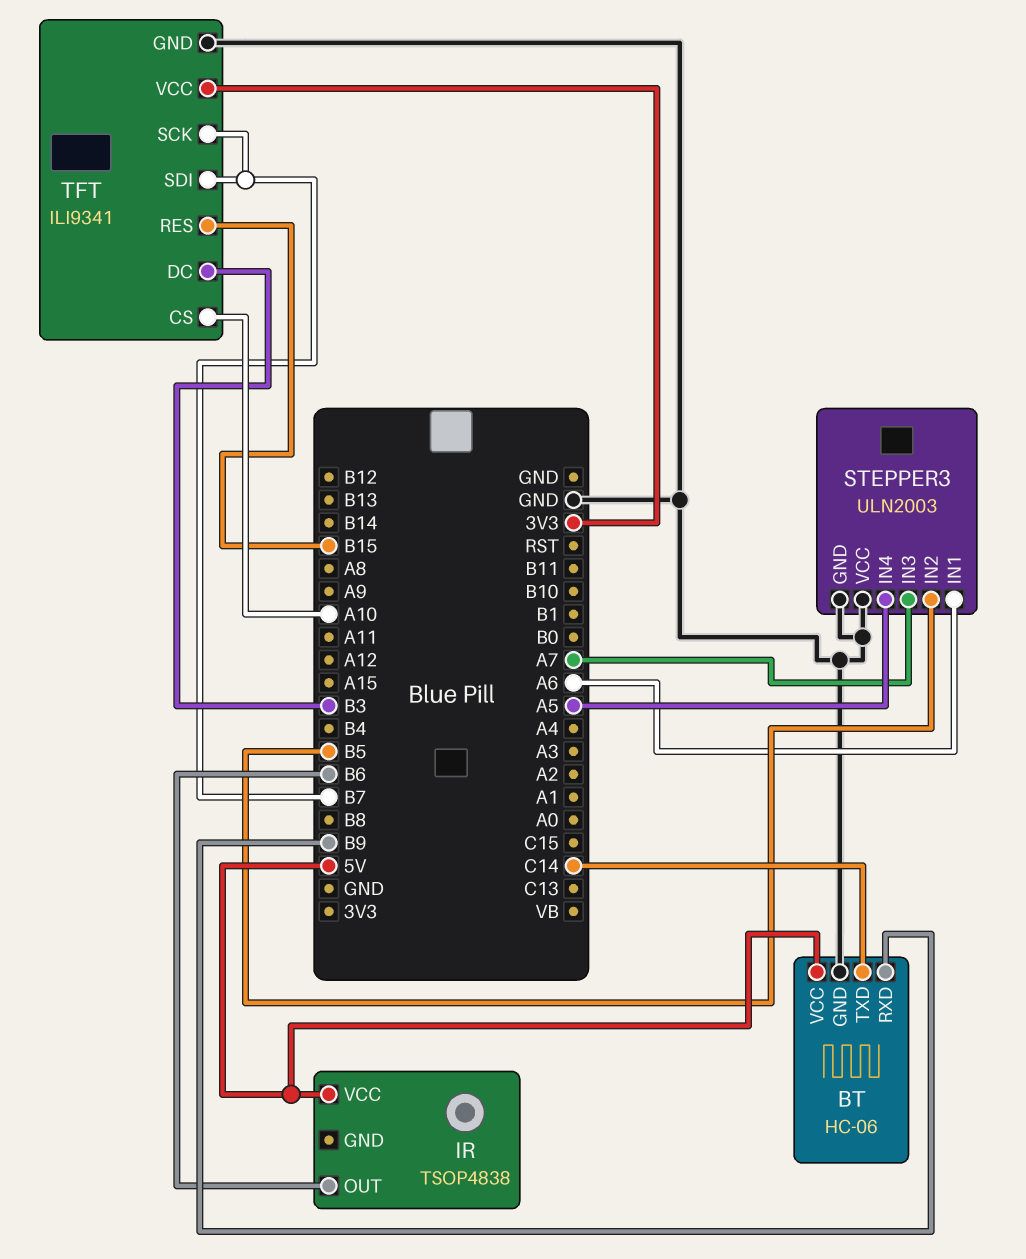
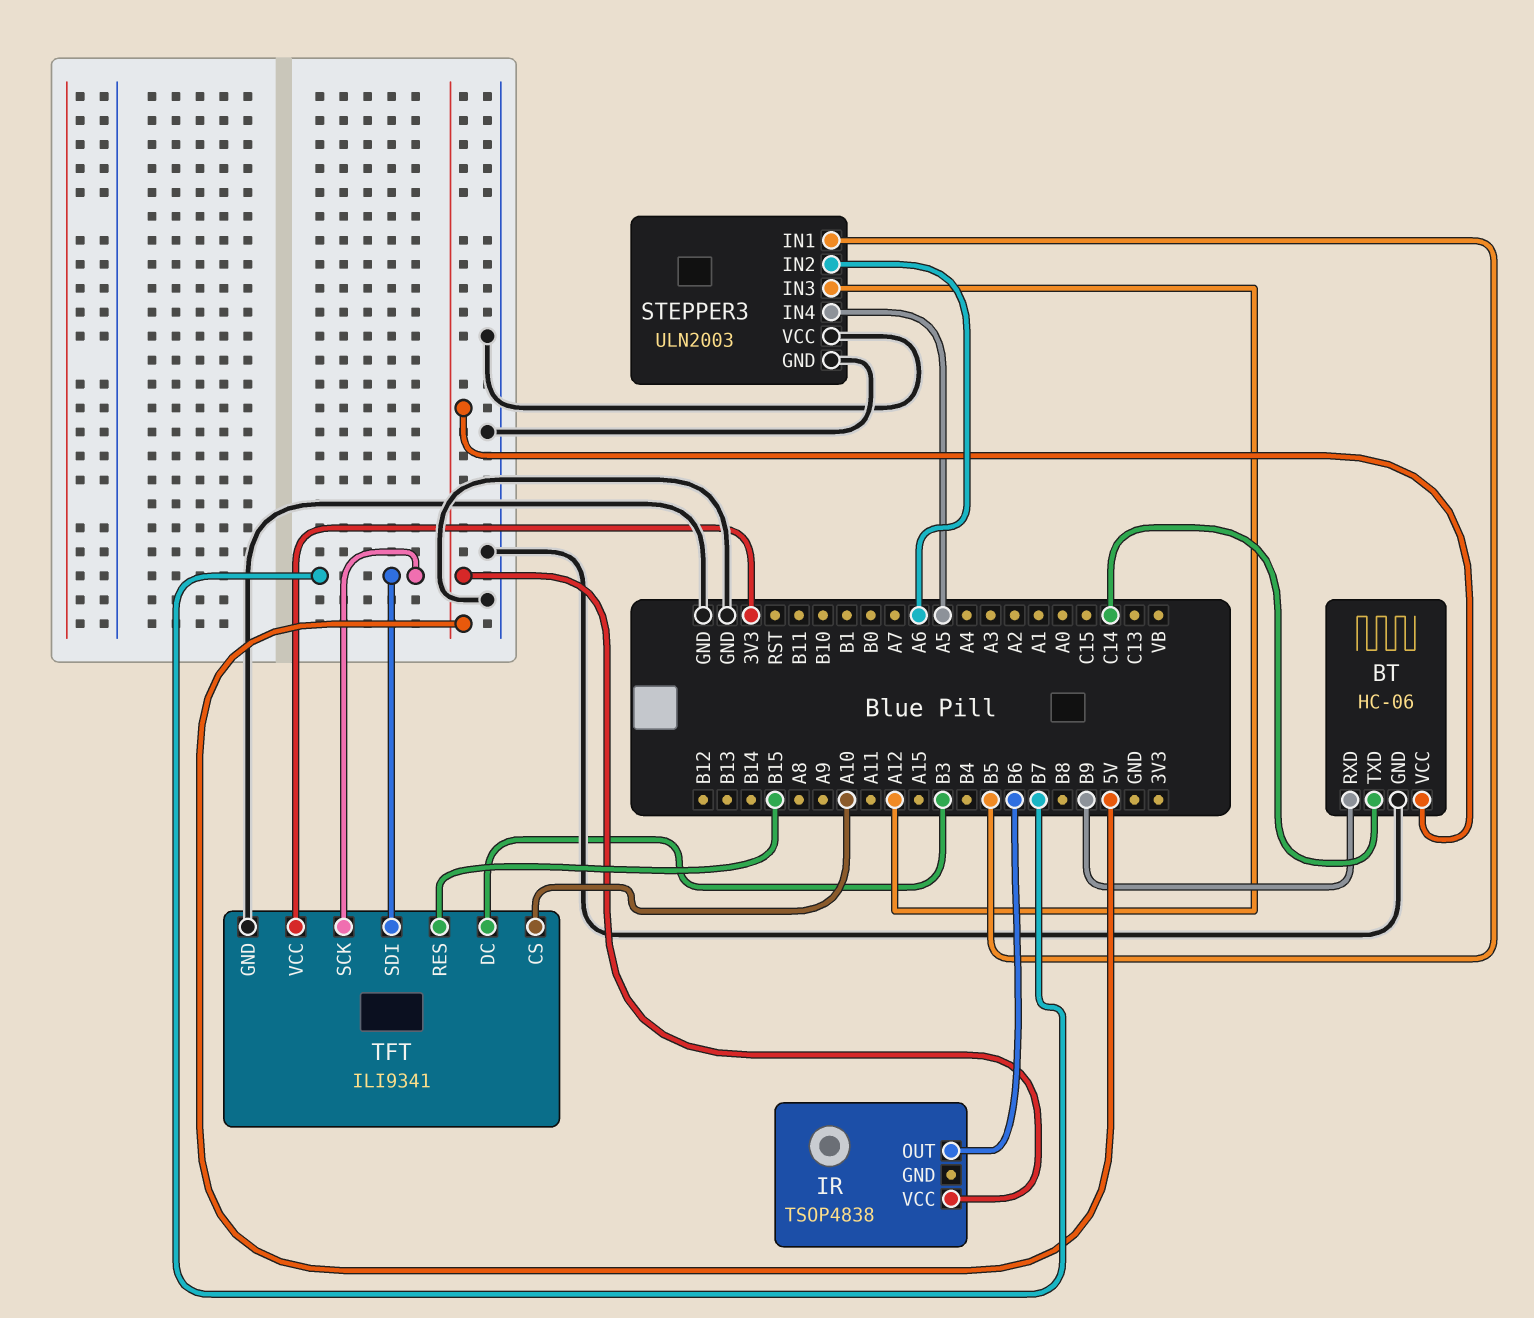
STEPPER3 pin IN1: A6 -> B5
STEPPER3 pin IN2: B5 -> A6
STEPPER3 pin IN3: A7 -> A12

